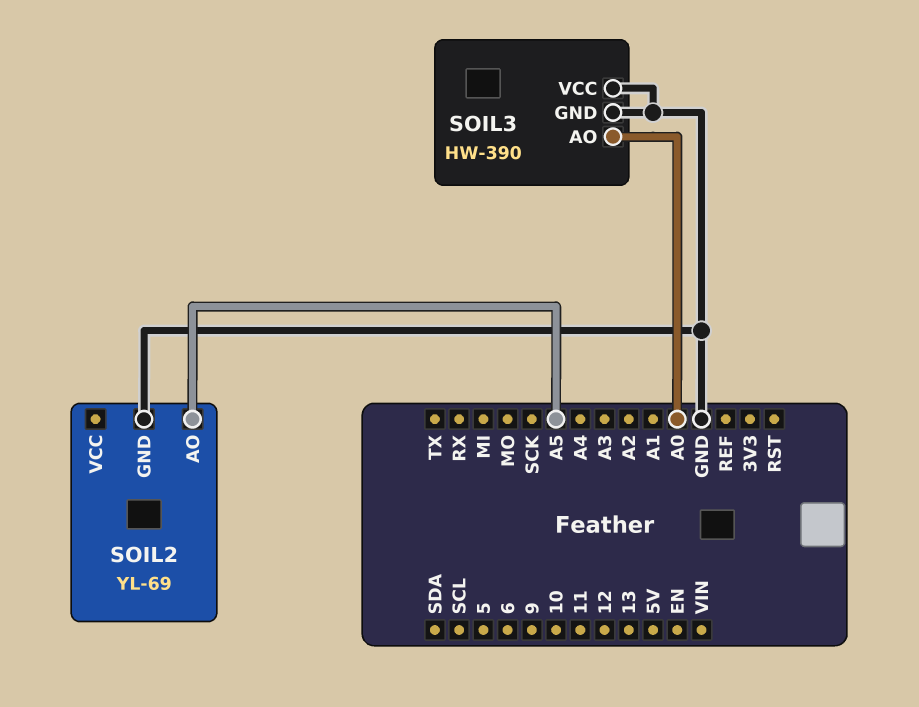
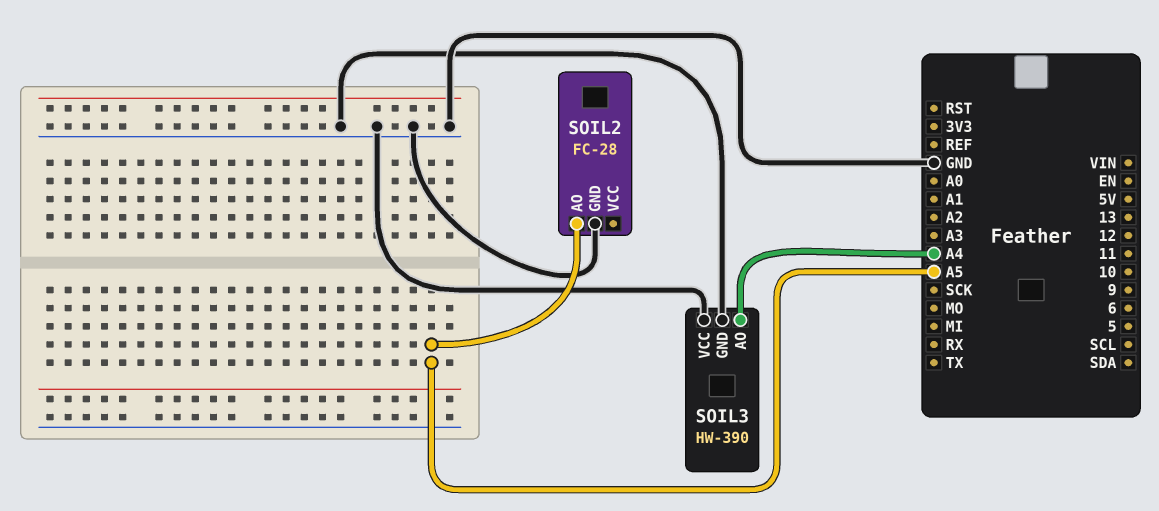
SOIL2: YL-69 -> FC-28
SOIL3 pin AO: A0 -> A4

